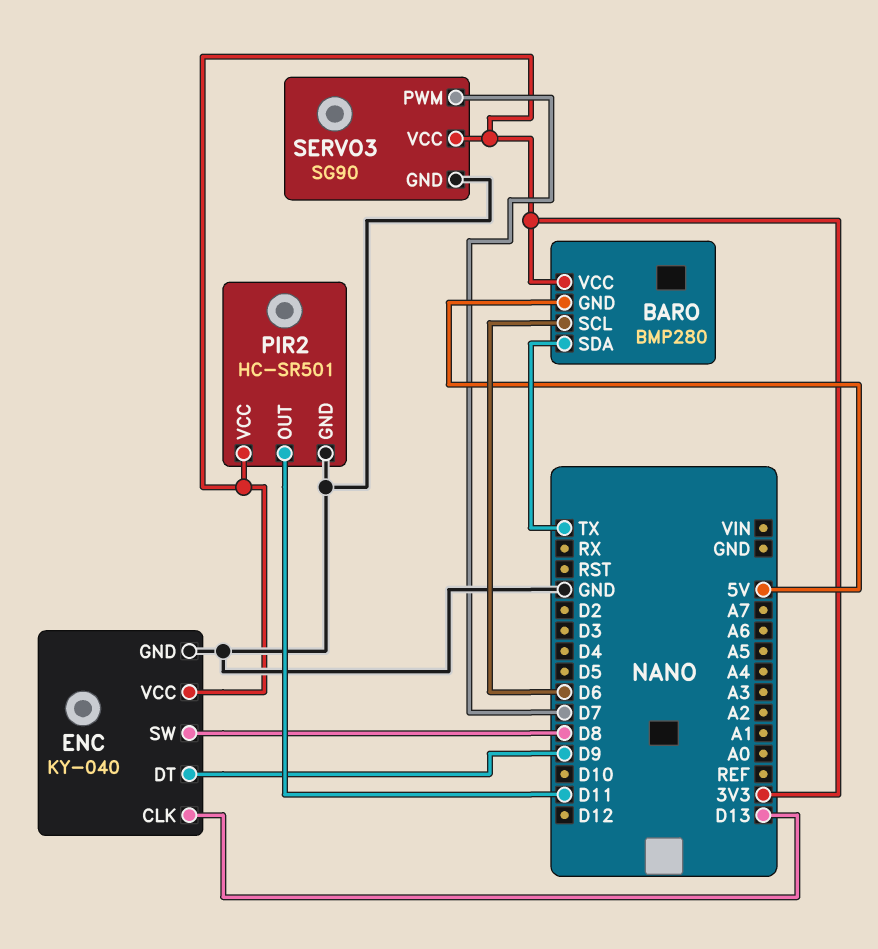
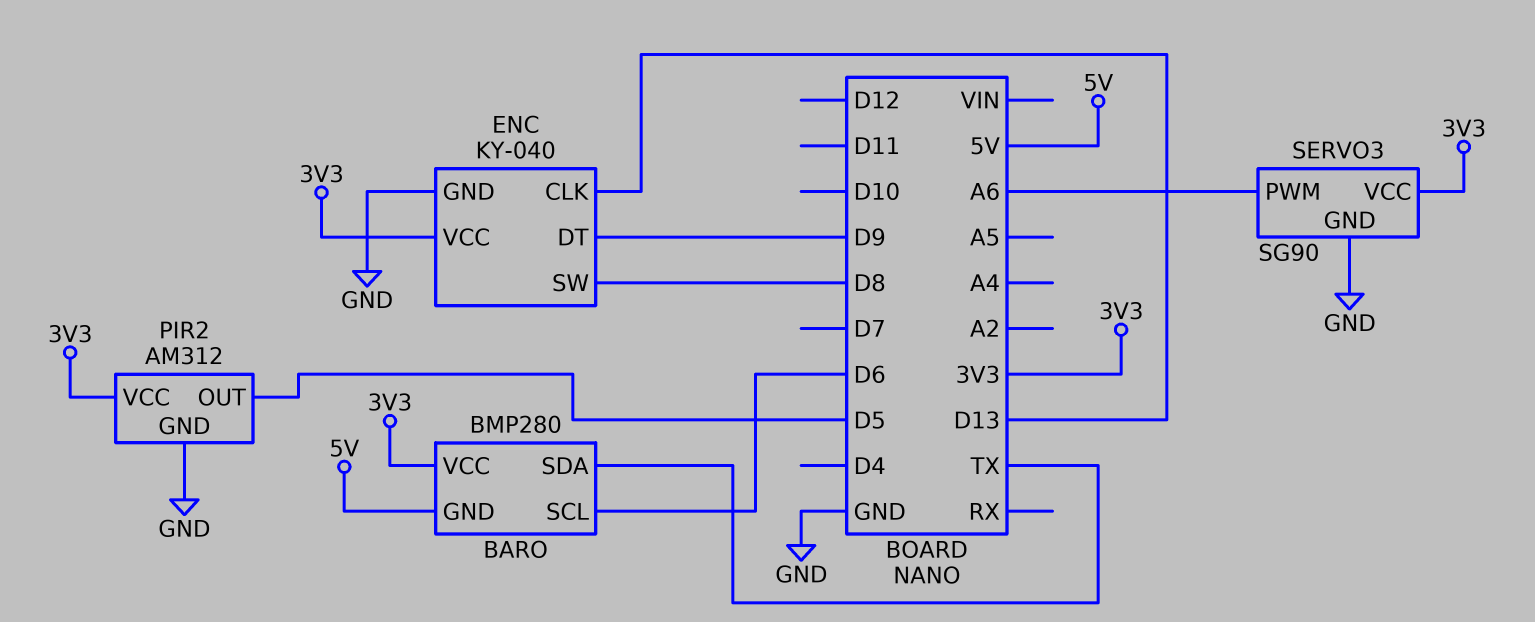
PIR2: HC-SR501 -> AM312
PIR2 pin OUT: D11 -> D5
SERVO3 pin PWM: D7 -> A6

